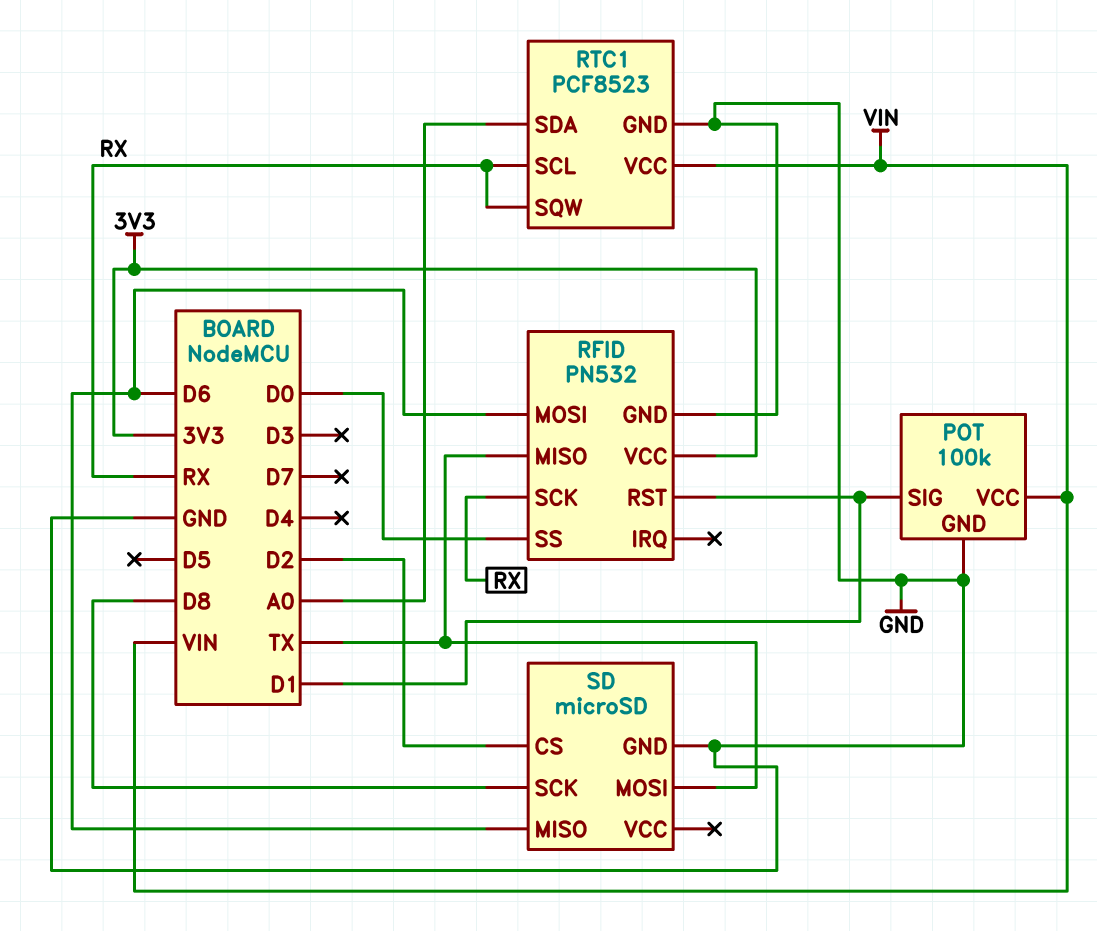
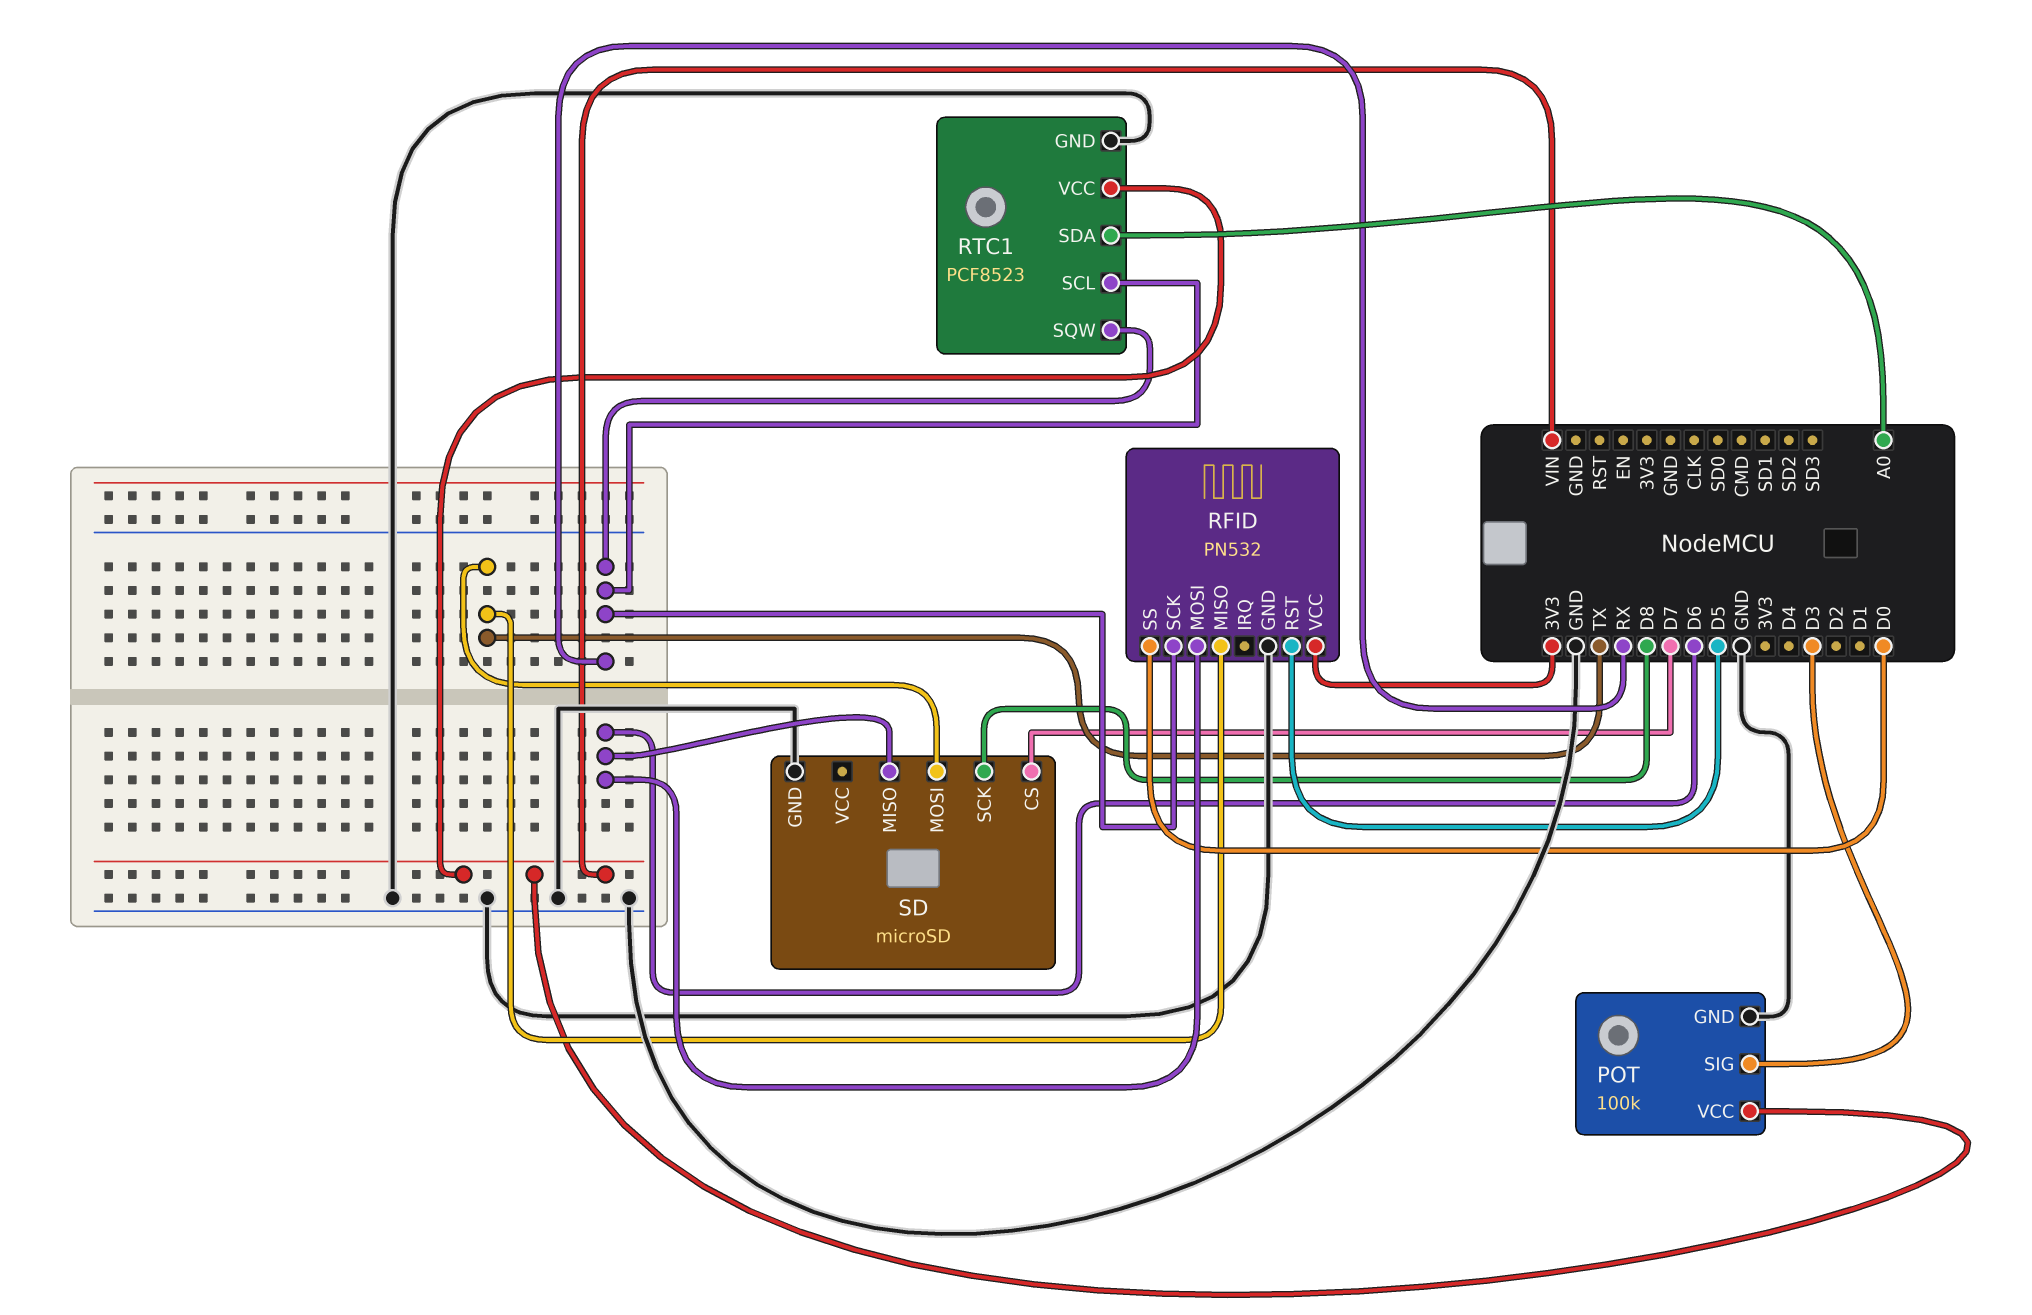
POT pin SIG: D1 -> D3
RFID pin RST: D1 -> D5
SD pin CS: D2 -> D7

